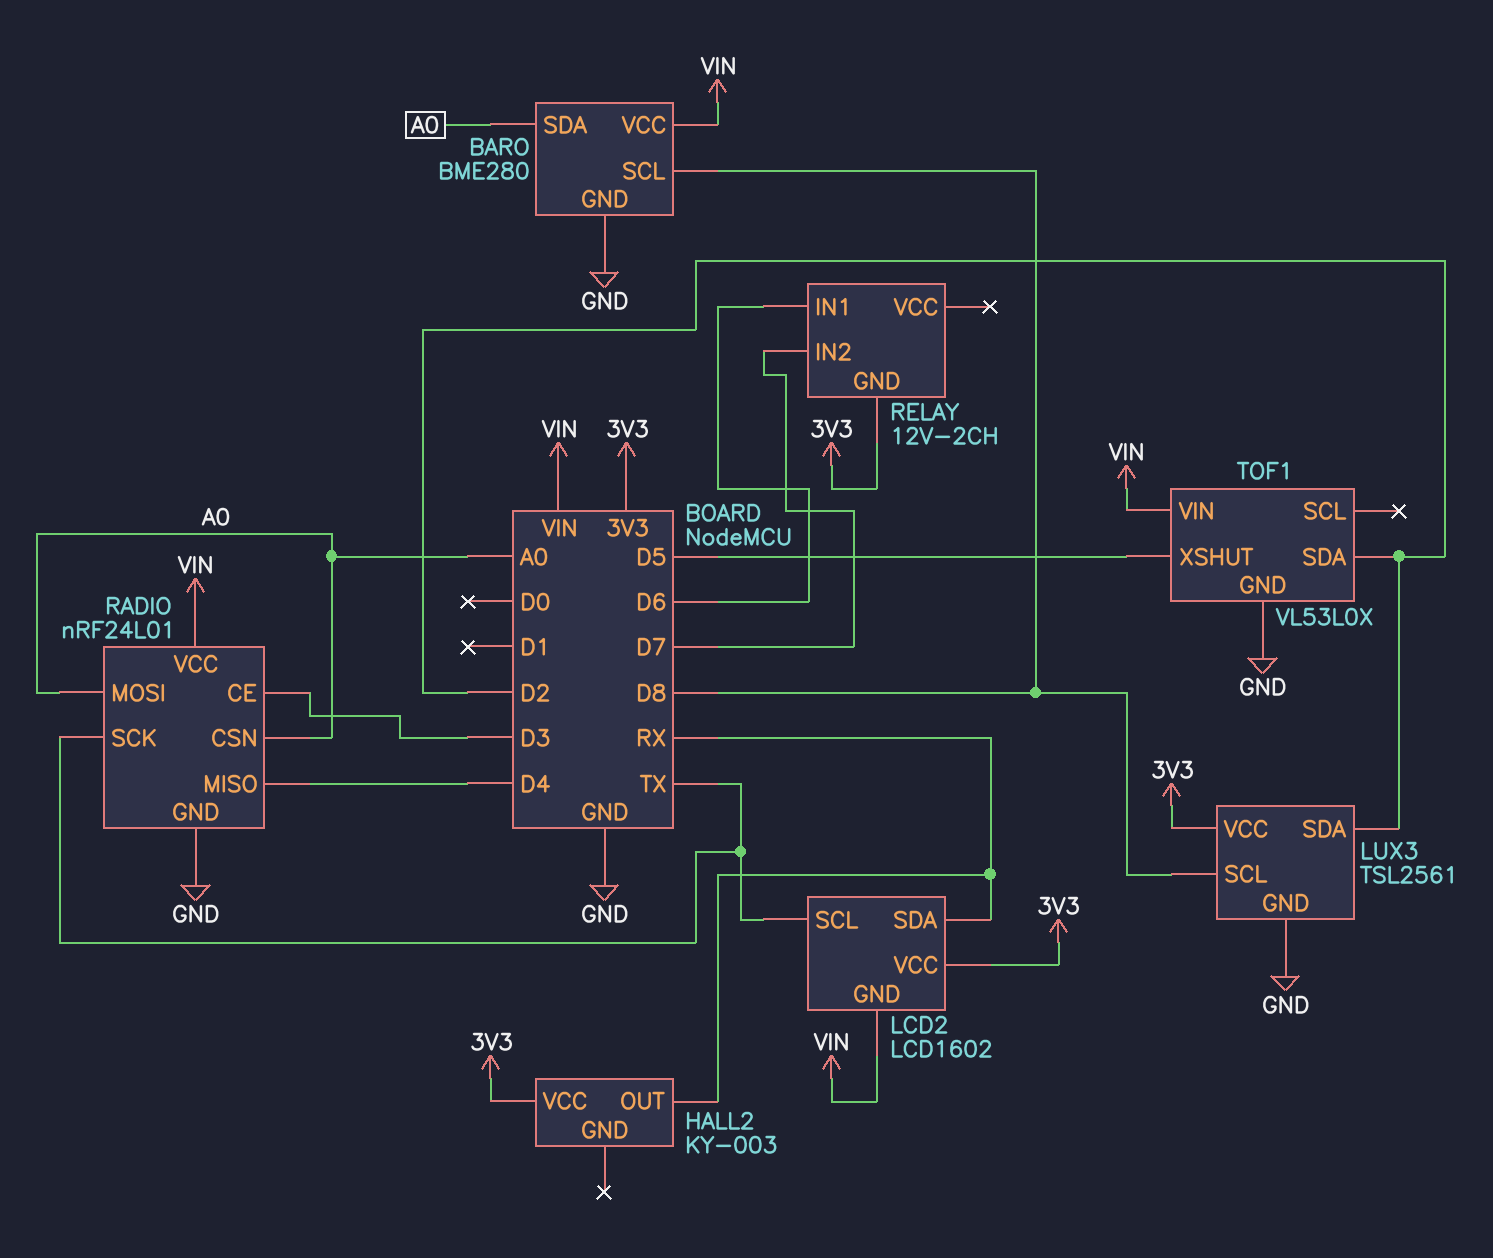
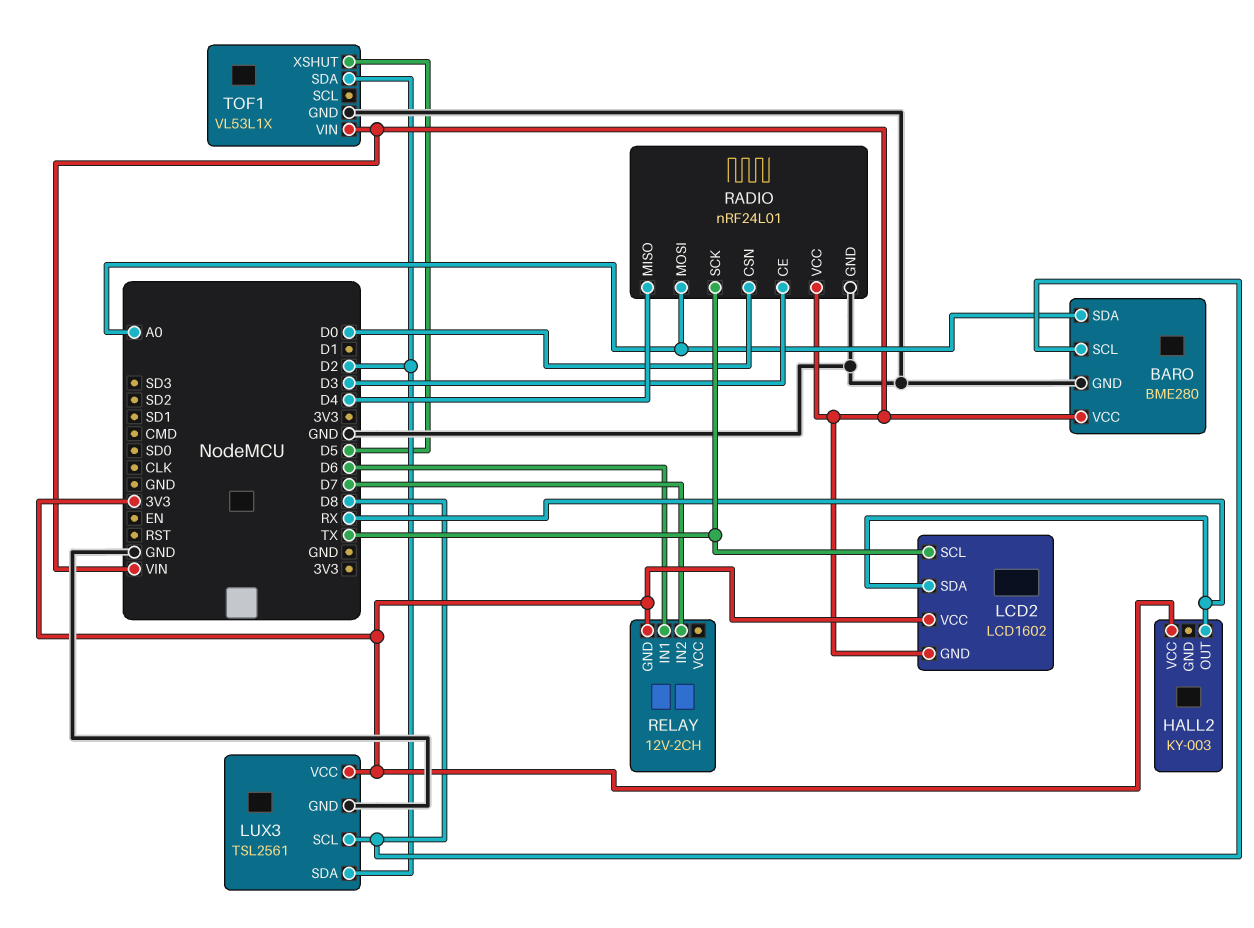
RADIO pin CSN: A0 -> D0
TOF1: VL53L0X -> VL53L1X

